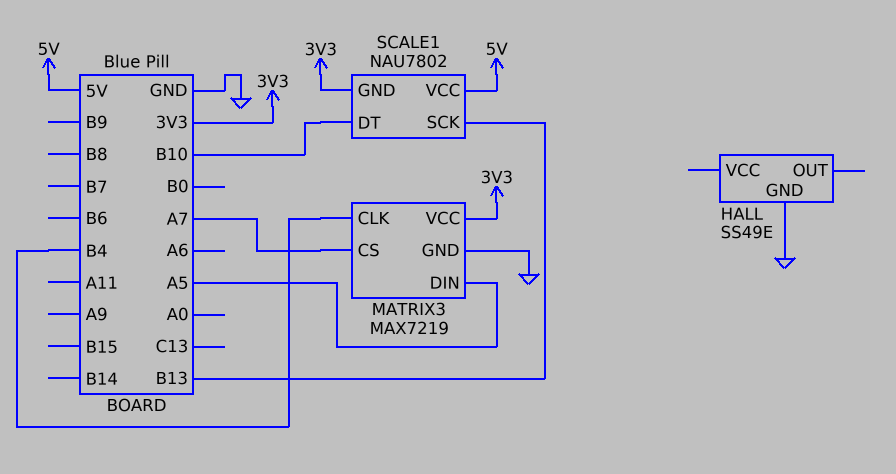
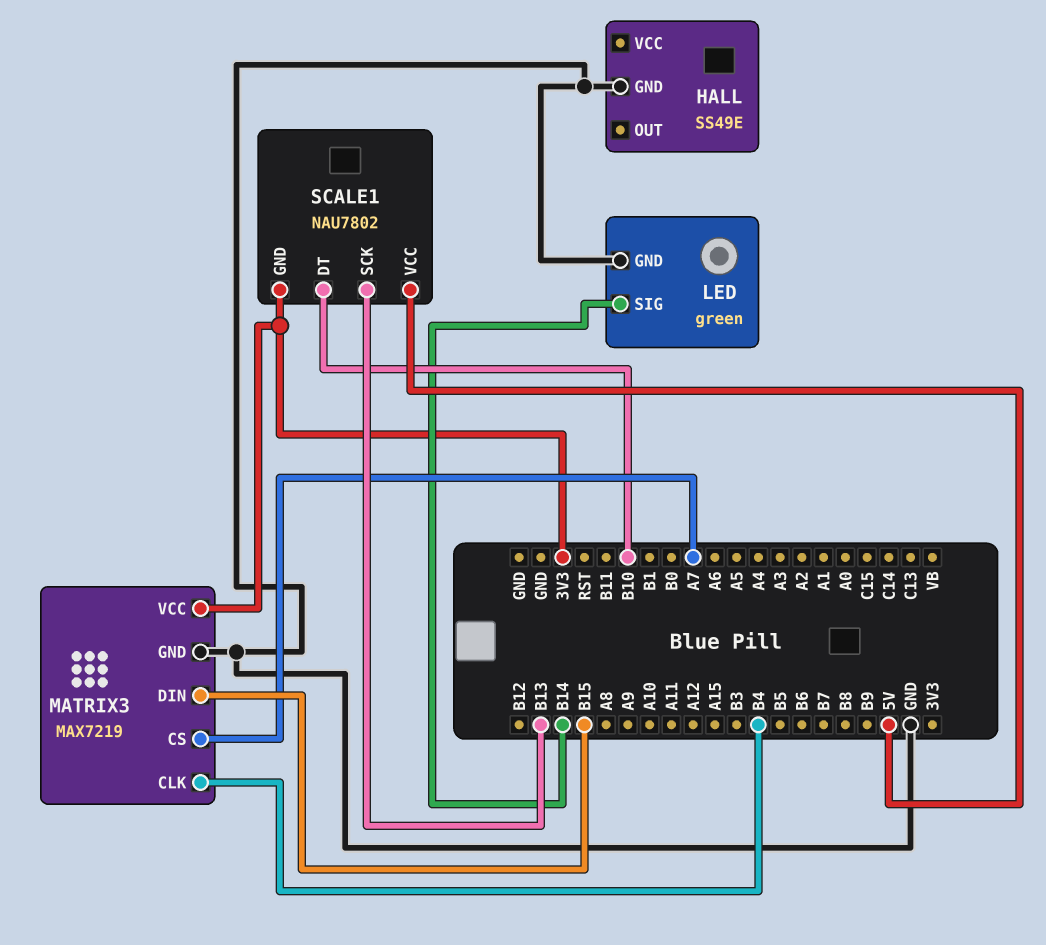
LED: none -> green
LED pin GND: none -> GND
LED pin SIG: none -> B14
MATRIX3 pin DIN: A5 -> B15

